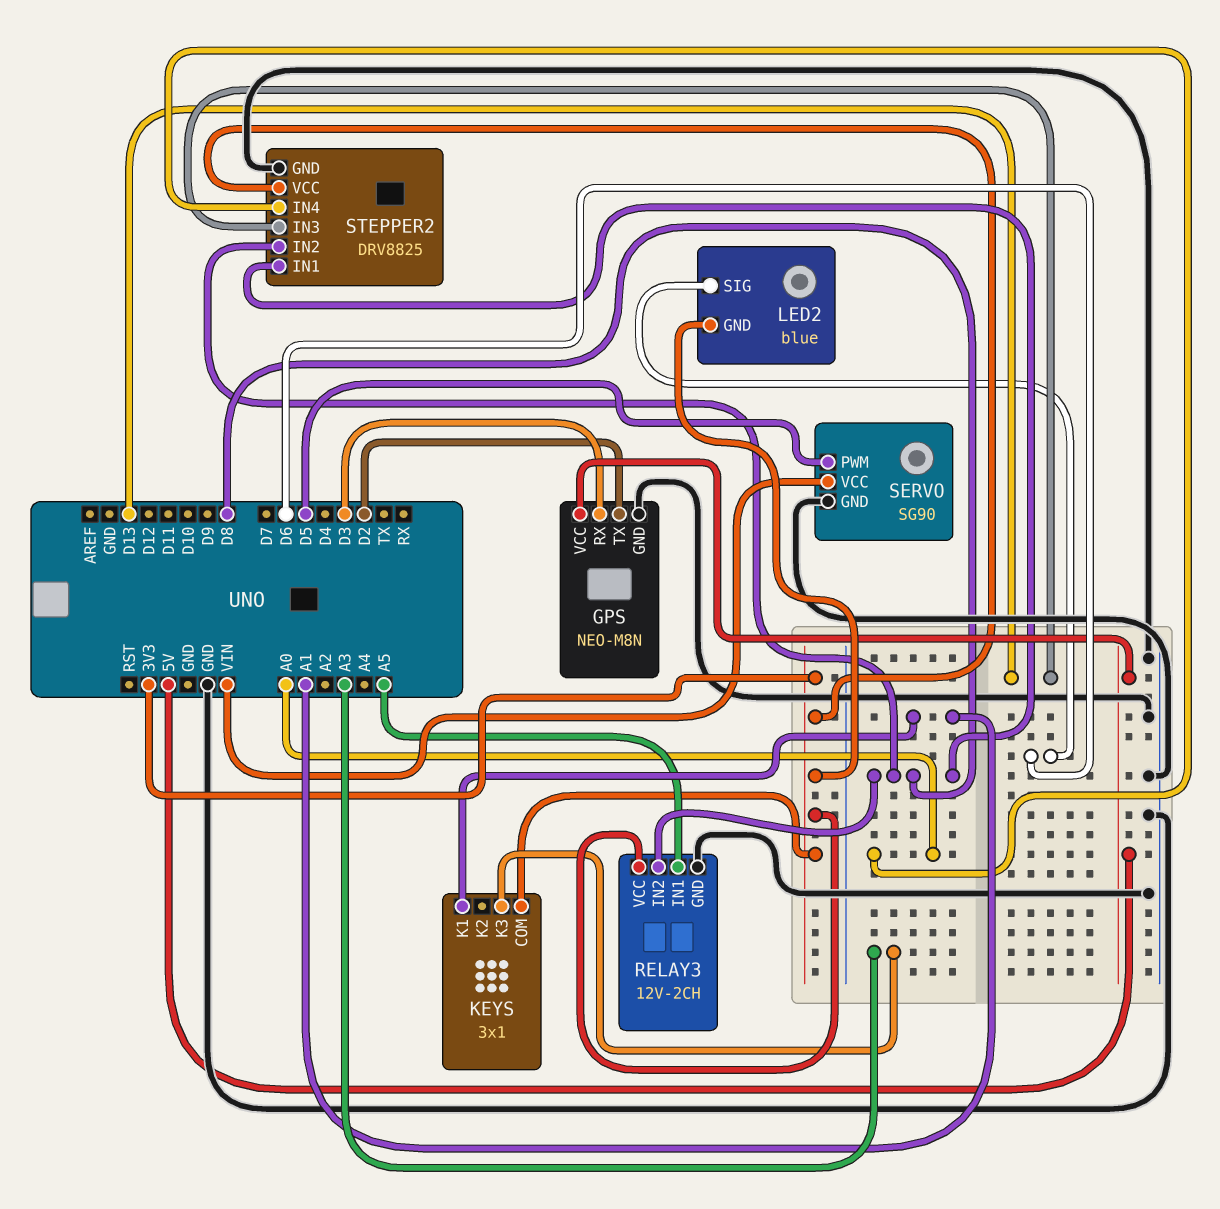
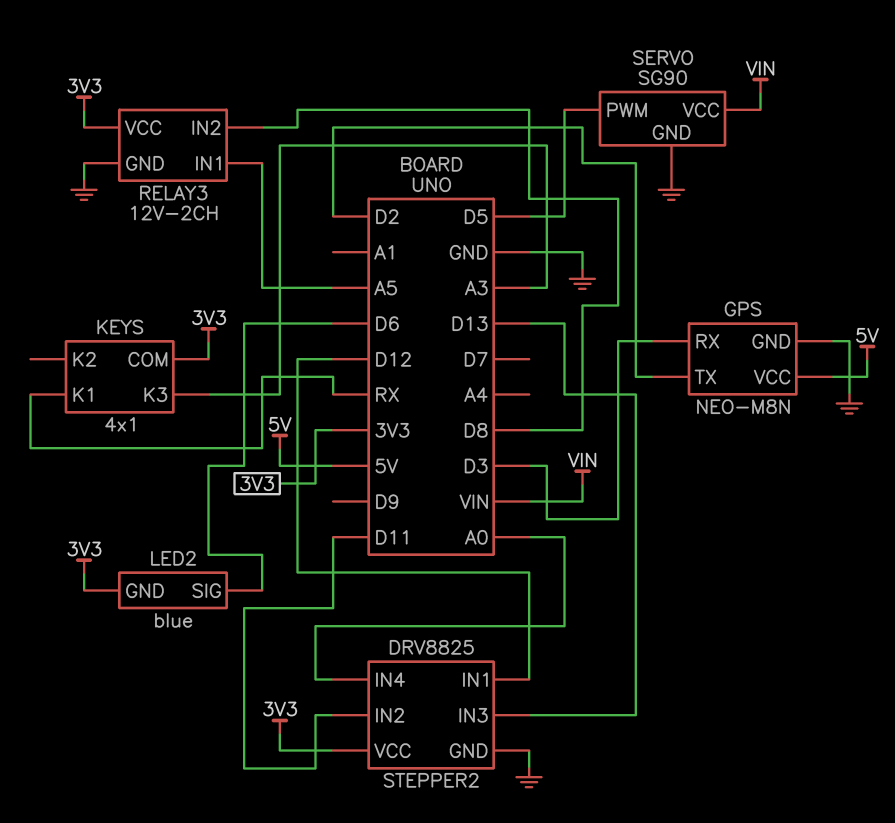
KEYS: 3x1 -> 4x1
KEYS pin K1: A1 -> RX
STEPPER2 pin IN1: D8 -> D12
STEPPER2 pin IN2: D8 -> D11

